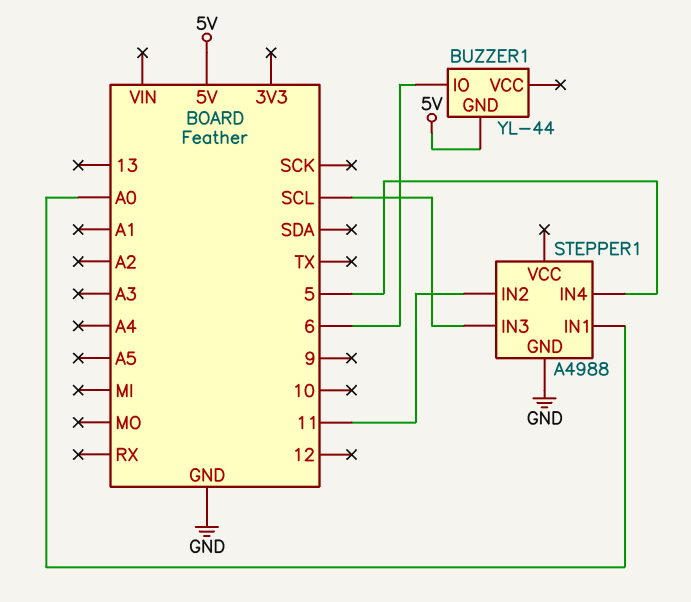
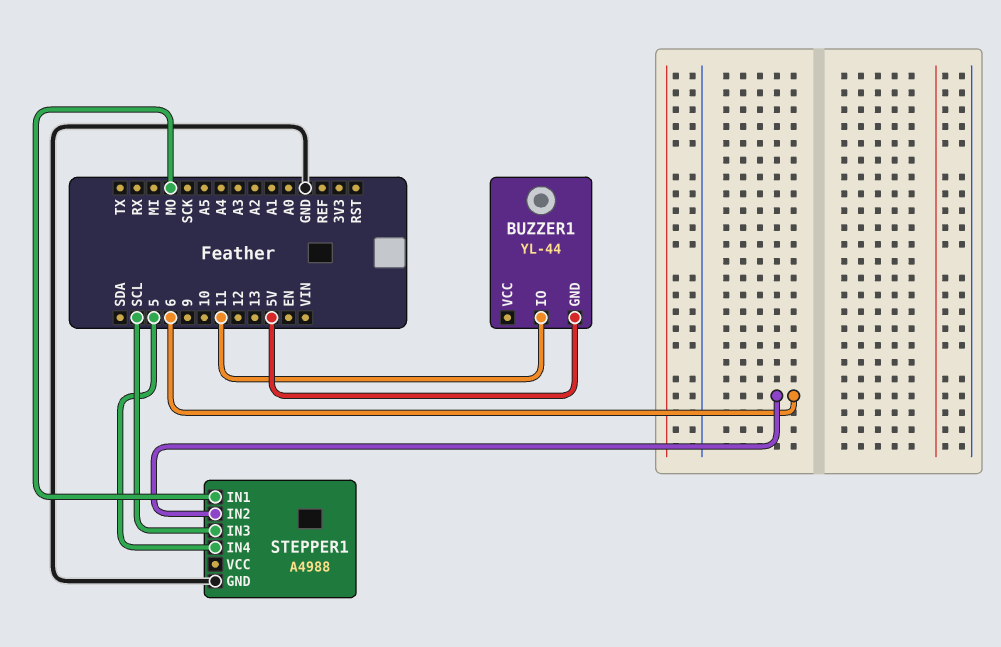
BUZZER1 pin IO: 6 -> 11
STEPPER1 pin IN1: A0 -> MO
STEPPER1 pin IN2: 11 -> 6

